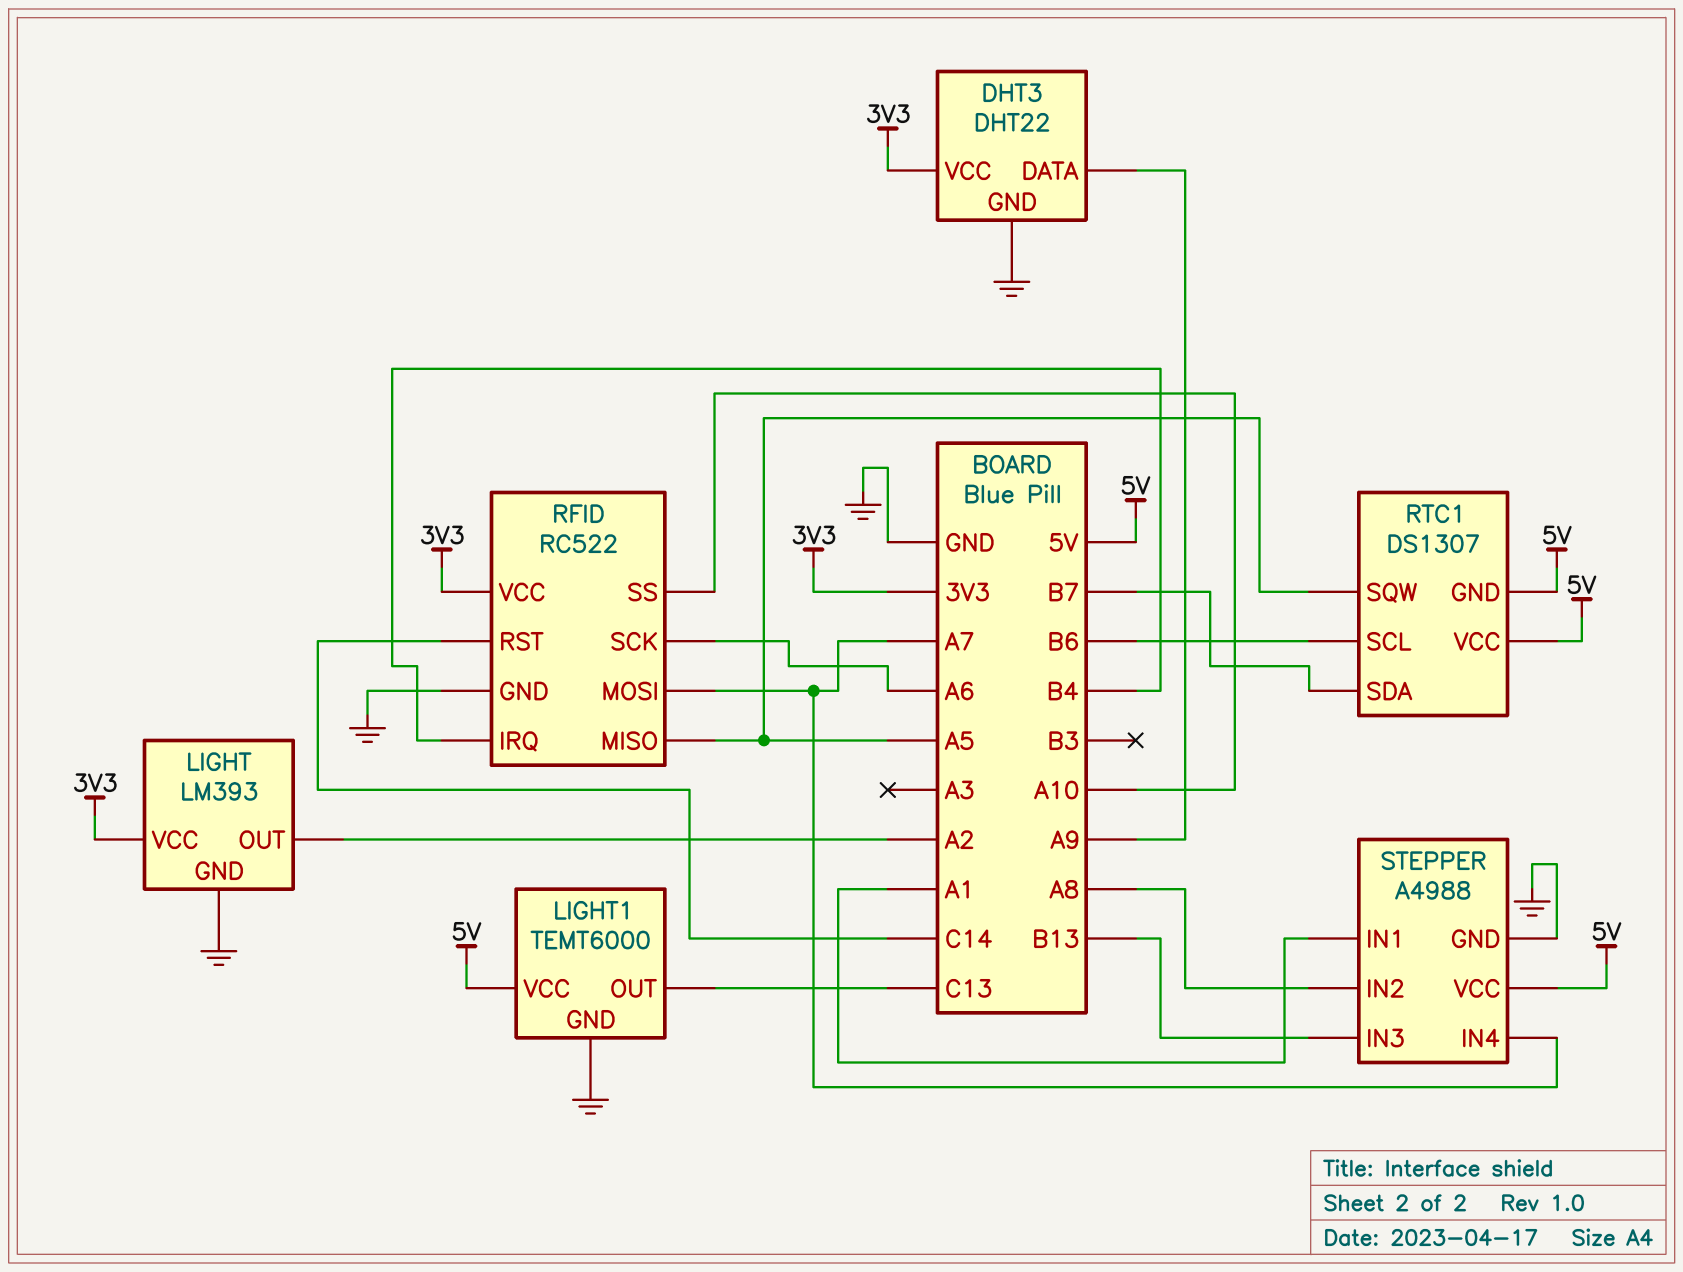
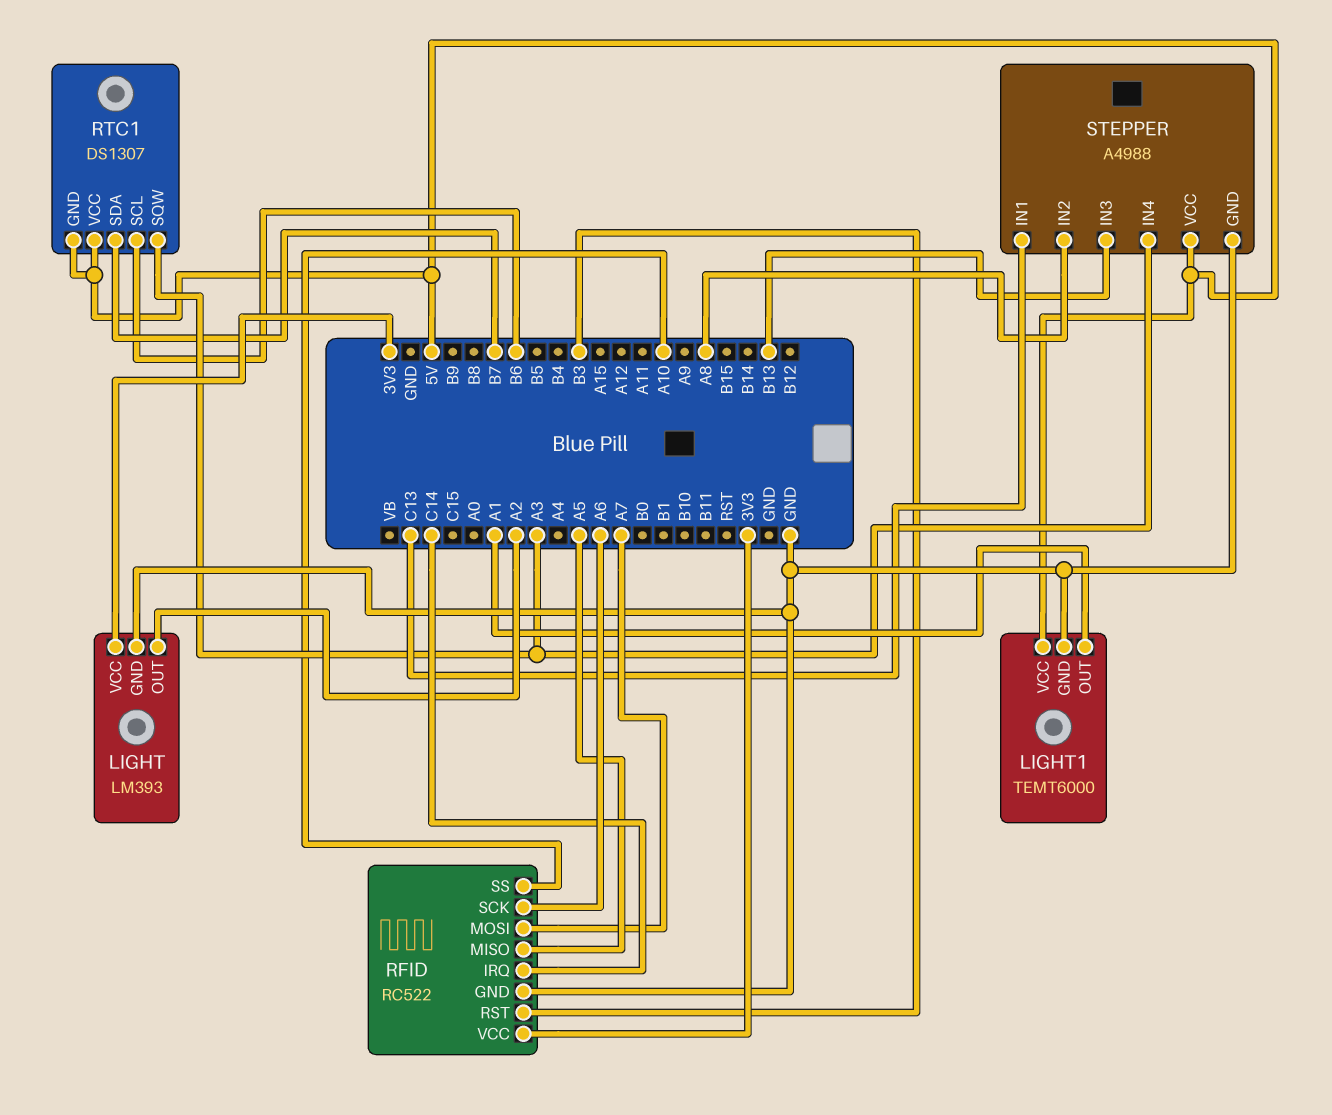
DHT3: DHT22 -> none
DHT3 pin DATA: A9 -> none
DHT3 pin GND: GND -> none
DHT3 pin VCC: 3V3 -> none
LIGHT1 pin OUT: C13 -> A1
RFID pin IRQ: B4 -> C14
RFID pin RST: C14 -> B3
RTC1 pin SQW: A5 -> A3
STEPPER pin IN1: A1 -> C13
STEPPER pin IN4: A7 -> A3

